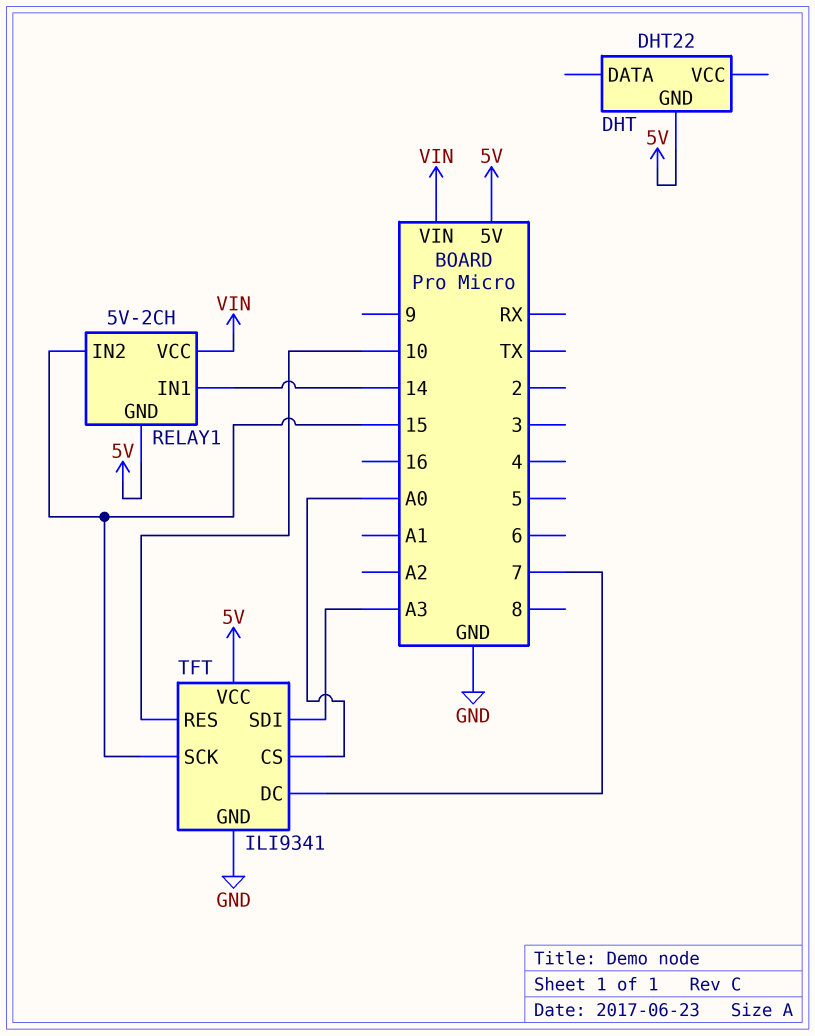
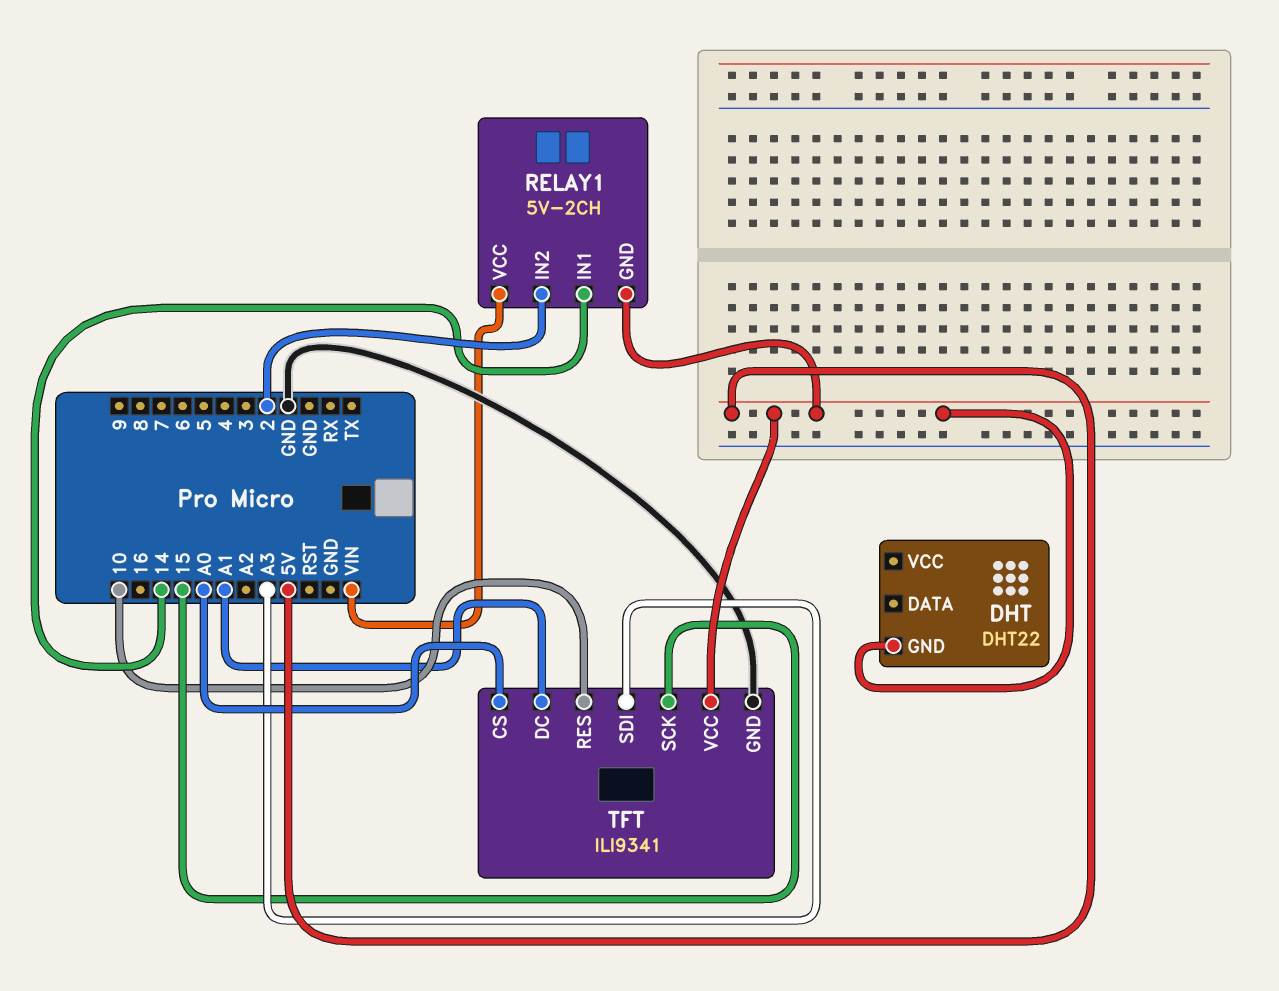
RELAY1 pin IN2: 15 -> 2
TFT pin DC: 7 -> A1

